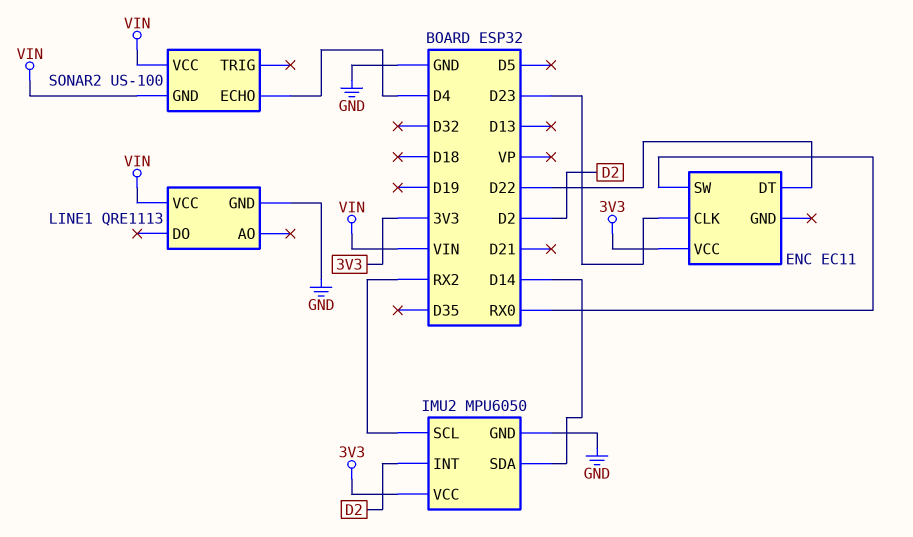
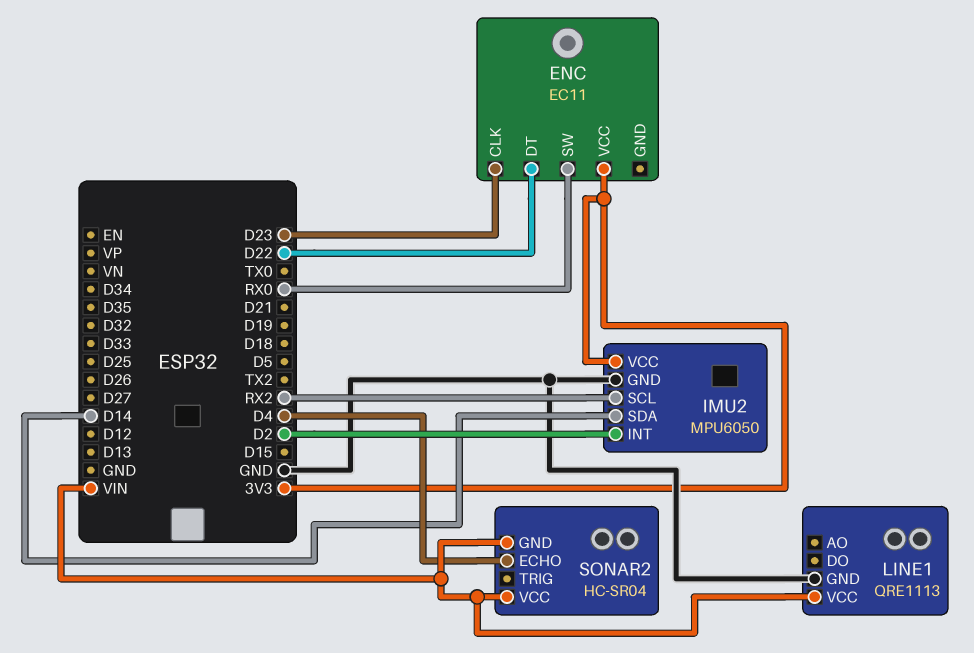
SONAR2: US-100 -> HC-SR04

